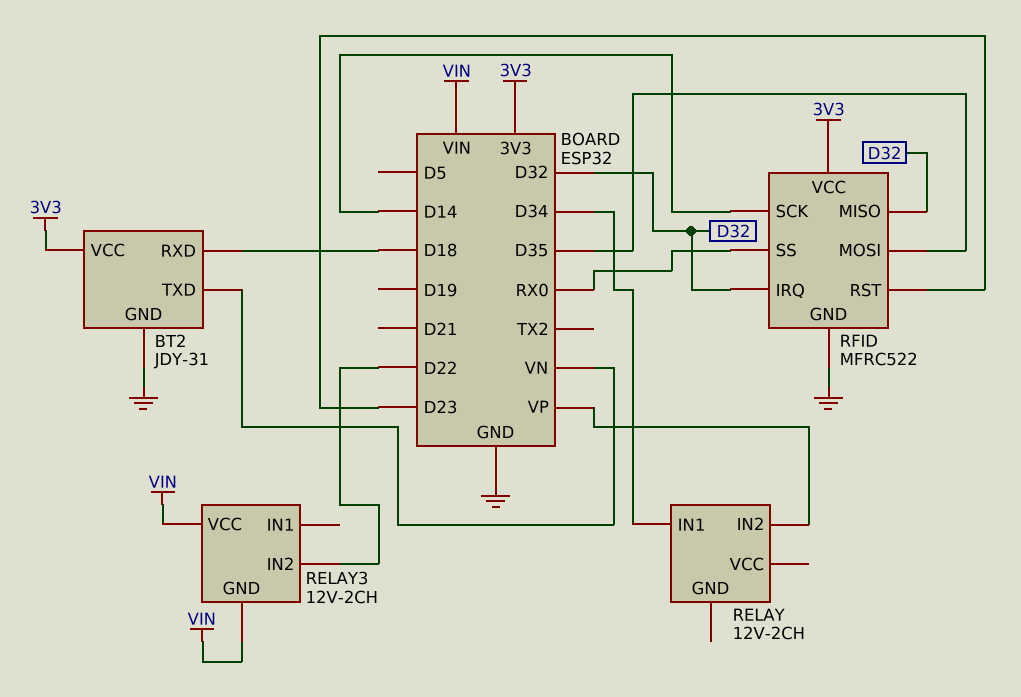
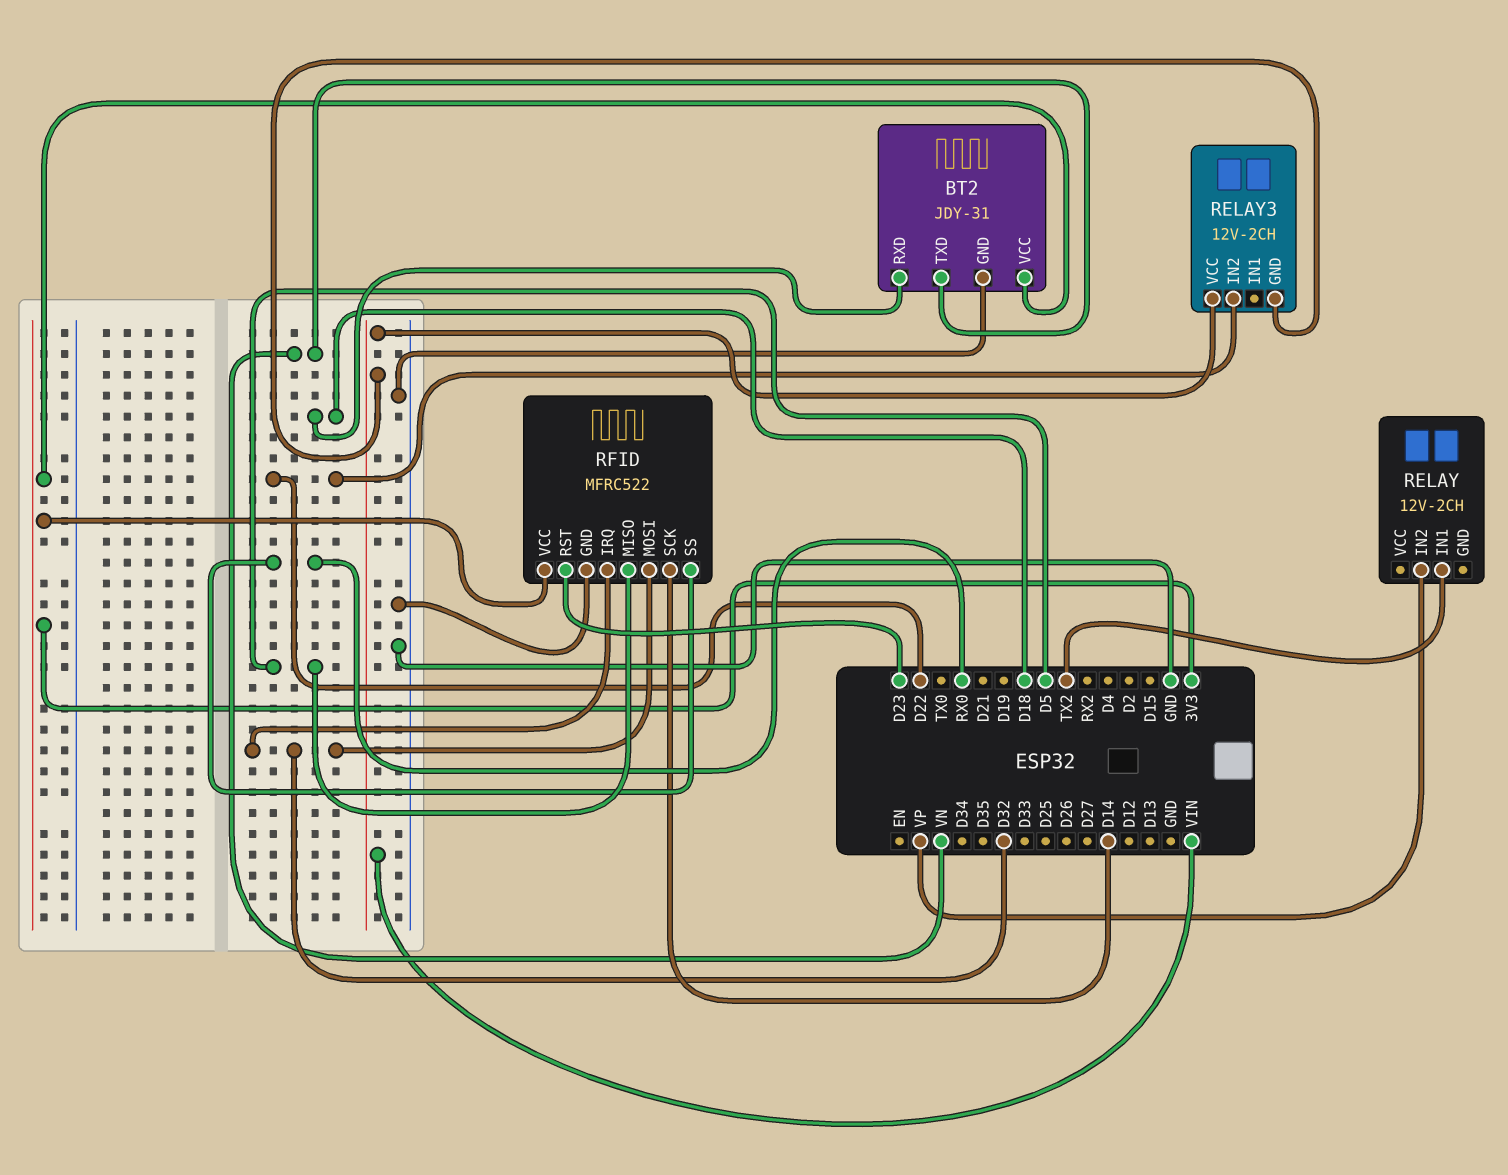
RELAY pin IN1: D34 -> TX2
RFID pin MISO: D32 -> D5
RFID pin MOSI: D35 -> D32

